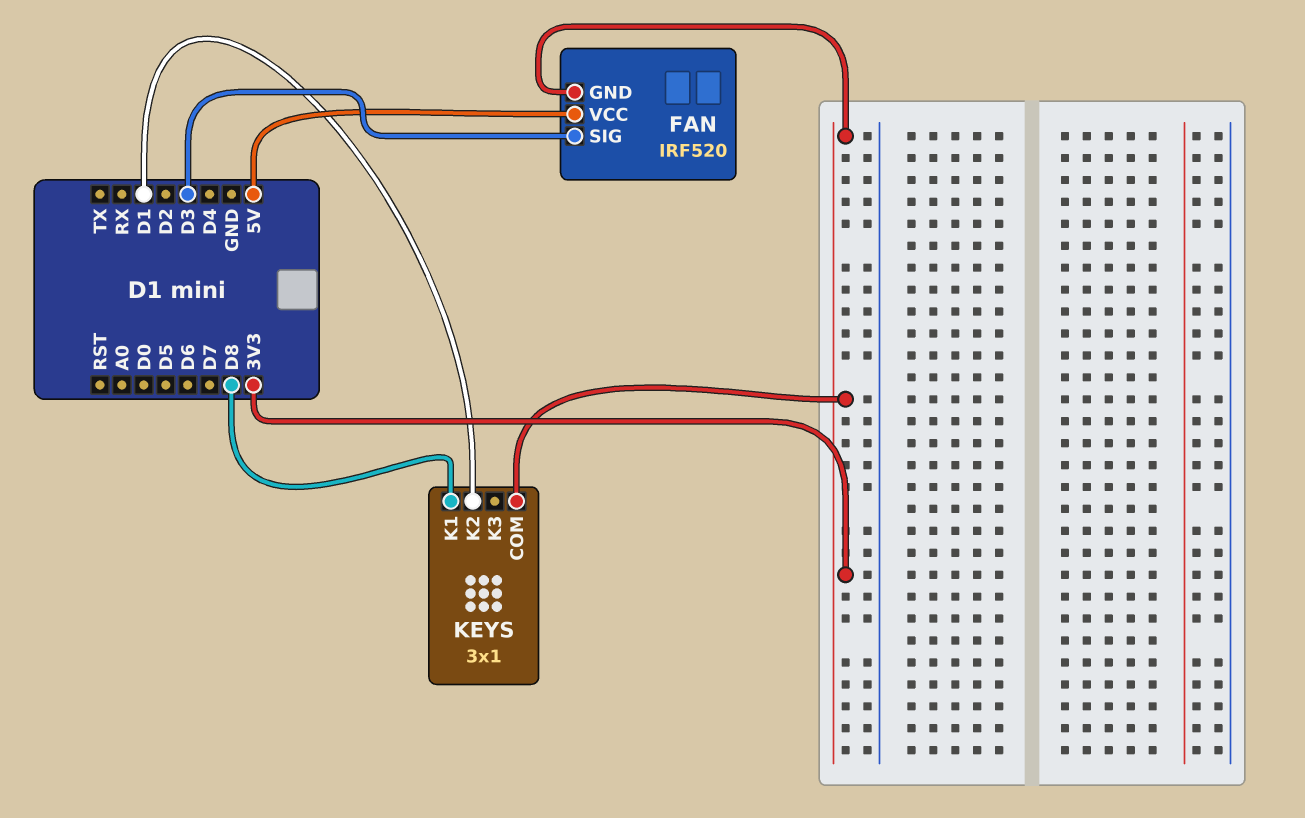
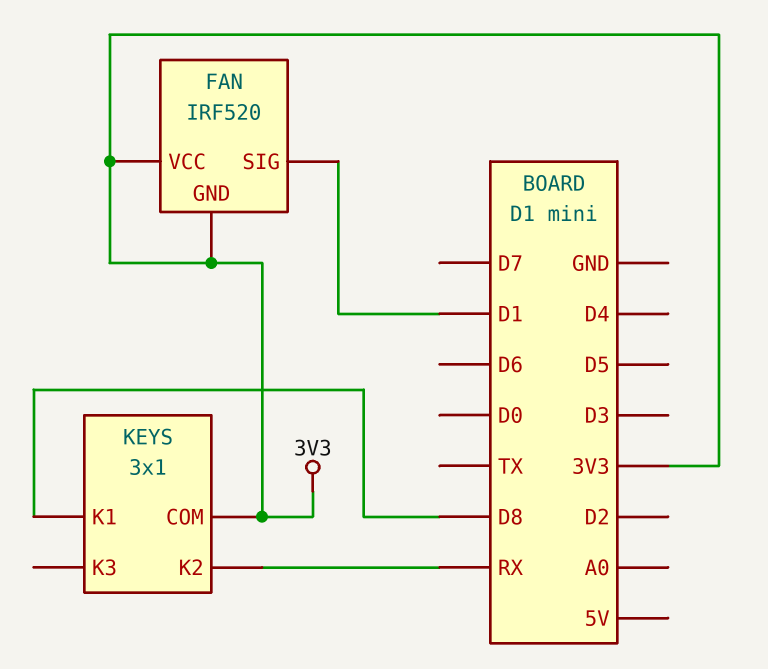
FAN pin SIG: D3 -> D1
FAN pin VCC: 5V -> 3V3
KEYS pin K2: D1 -> RX

